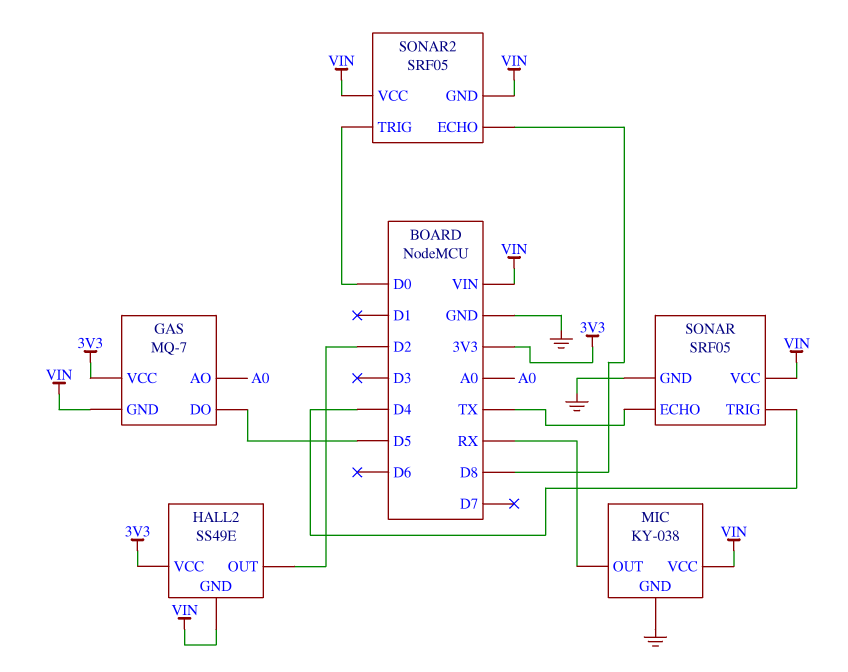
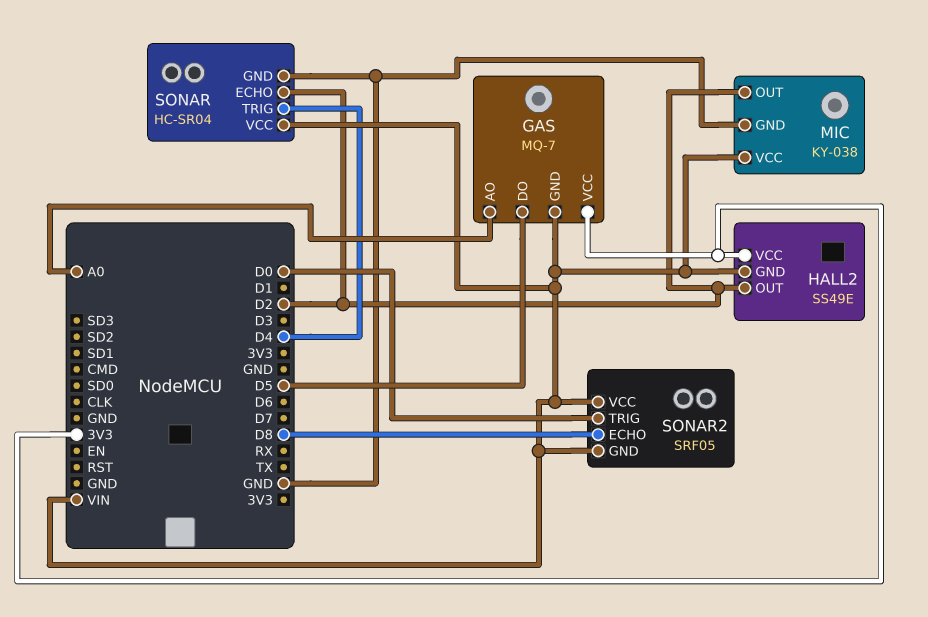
MIC pin OUT: RX -> D2
SONAR: SRF05 -> HC-SR04
SONAR pin ECHO: TX -> D2

